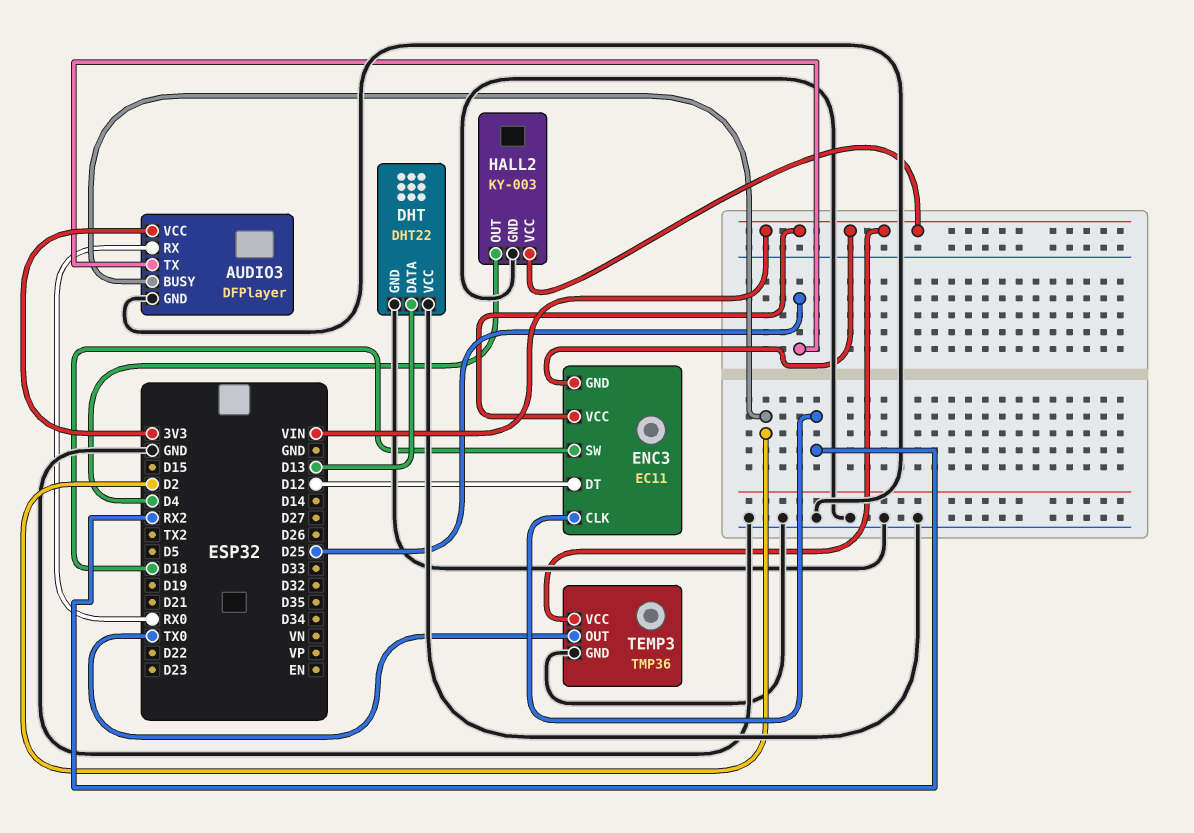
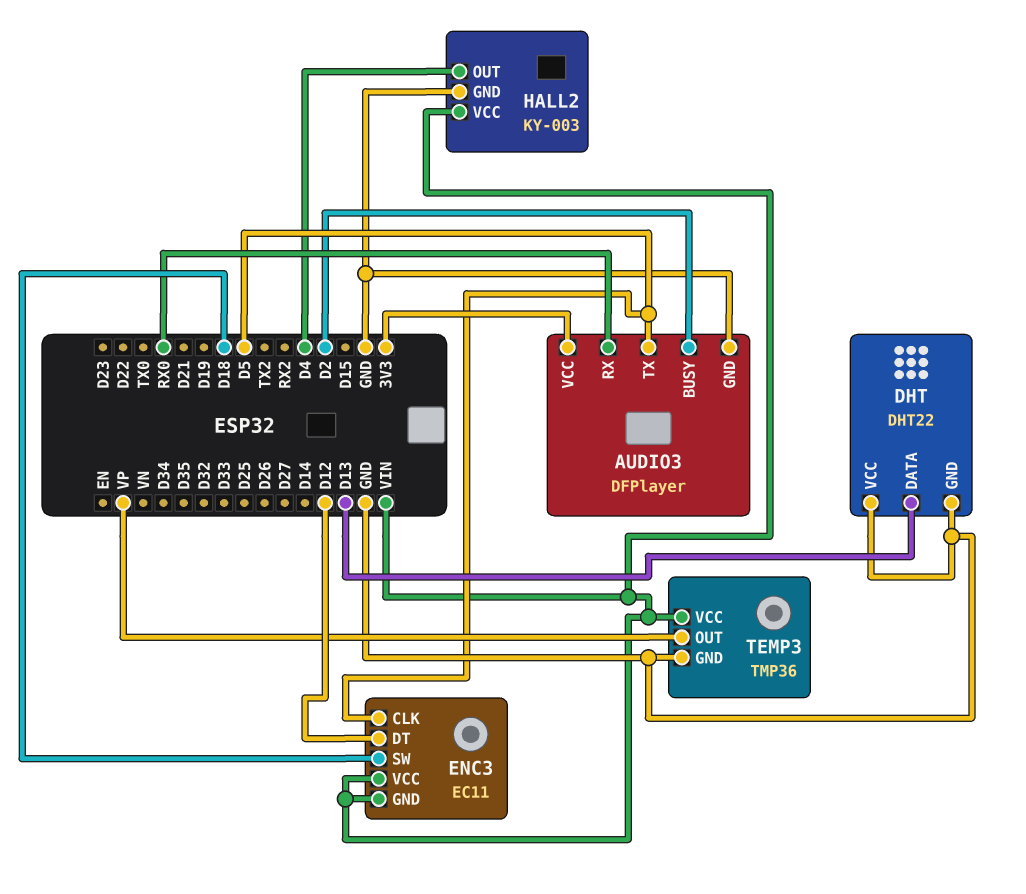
AUDIO3 pin TX: D25 -> D5
ENC3 pin CLK: RX2 -> D5
TEMP3 pin OUT: TX0 -> VP

